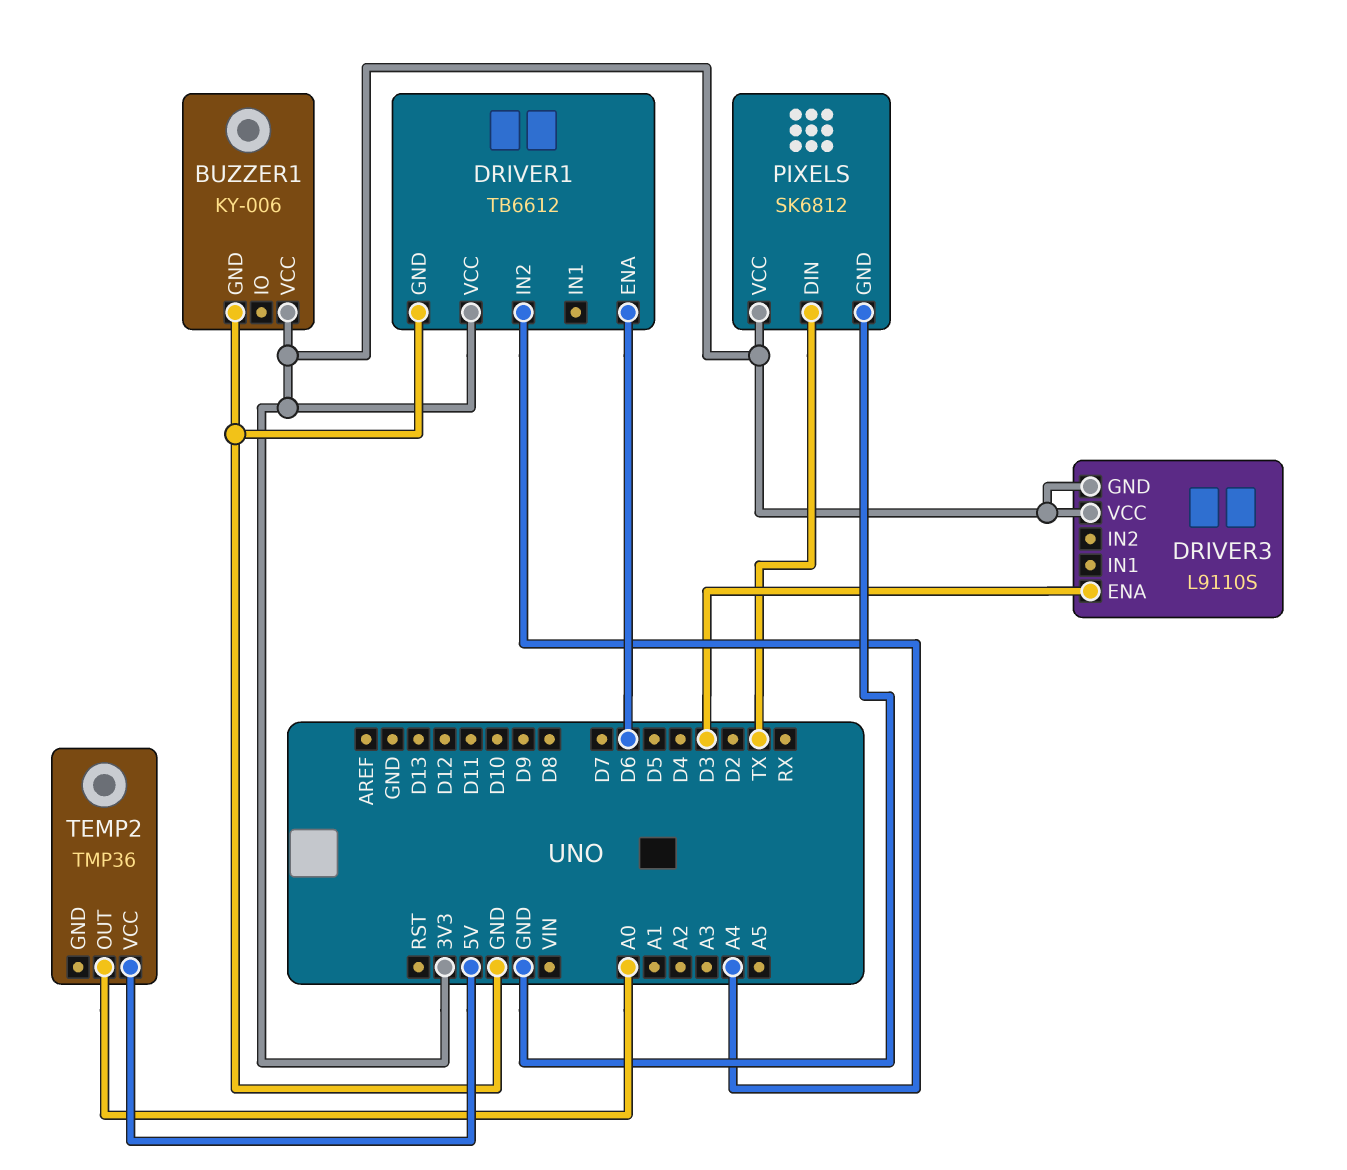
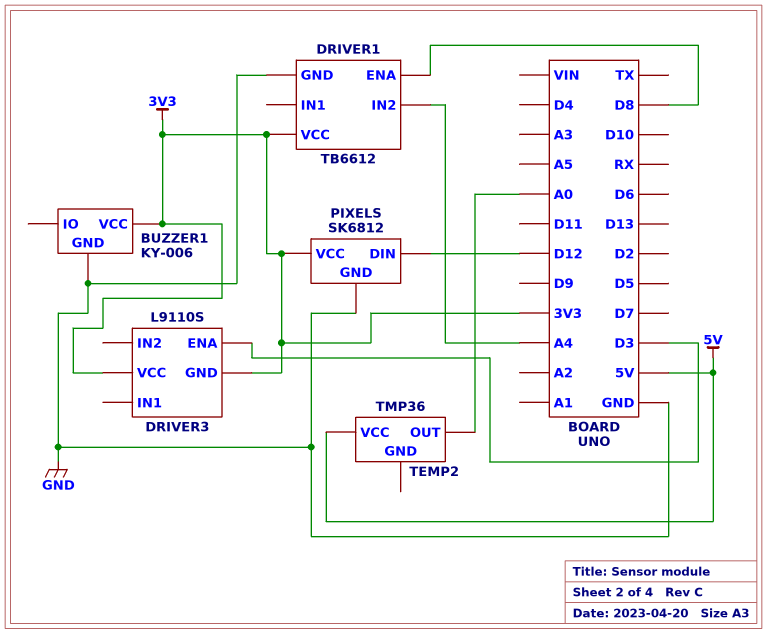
DRIVER1 pin ENA: D6 -> D8
PIXELS pin DIN: TX -> D12

